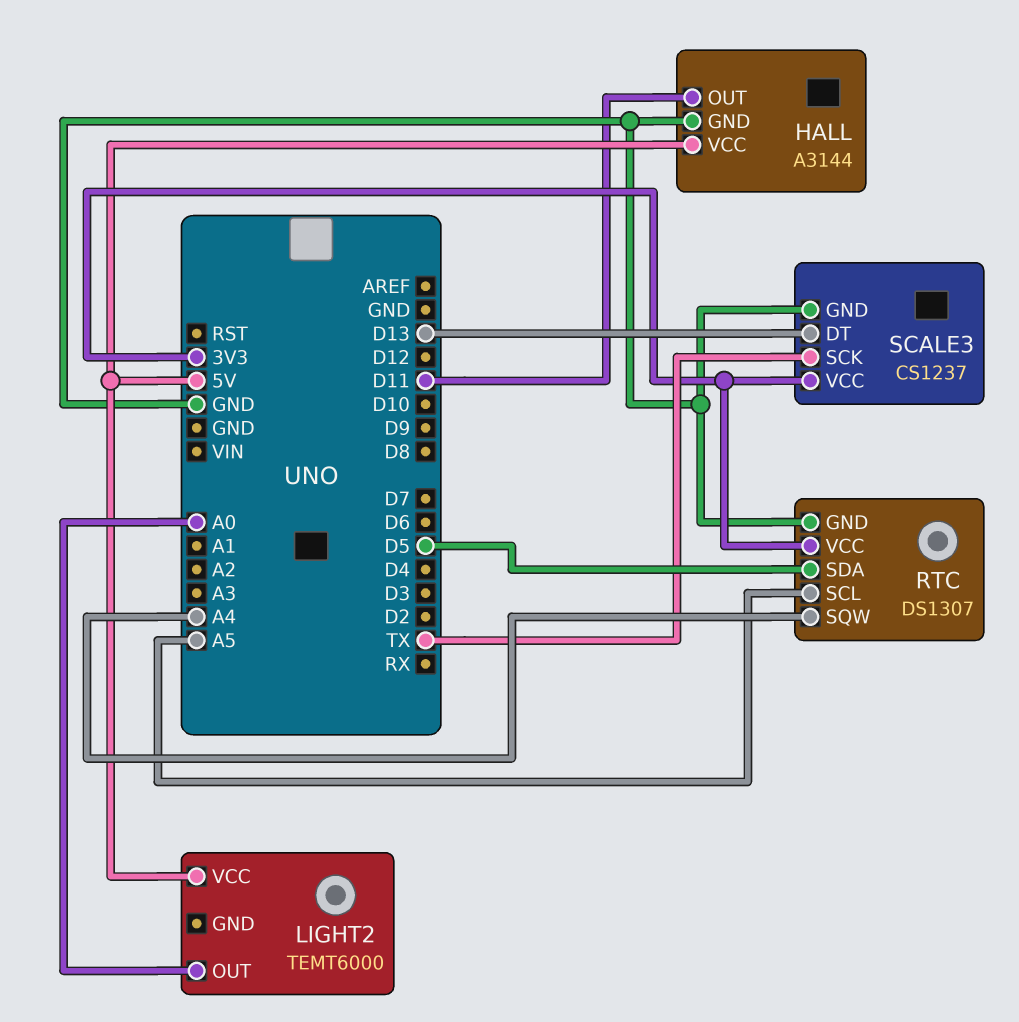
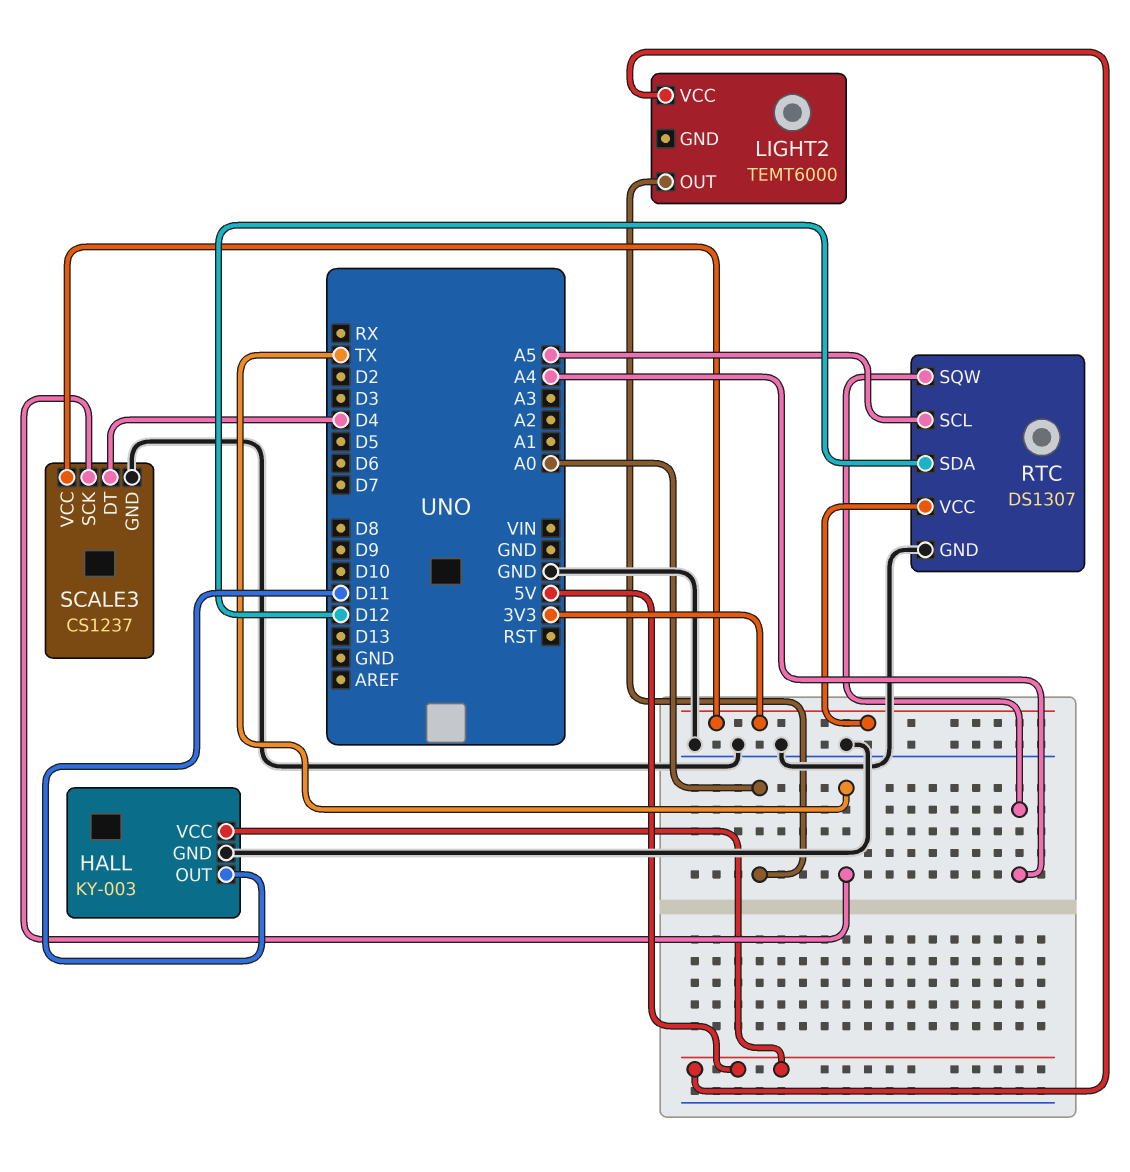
HALL: A3144 -> KY-003
RTC pin SDA: D5 -> D12
SCALE3 pin DT: D13 -> D4

